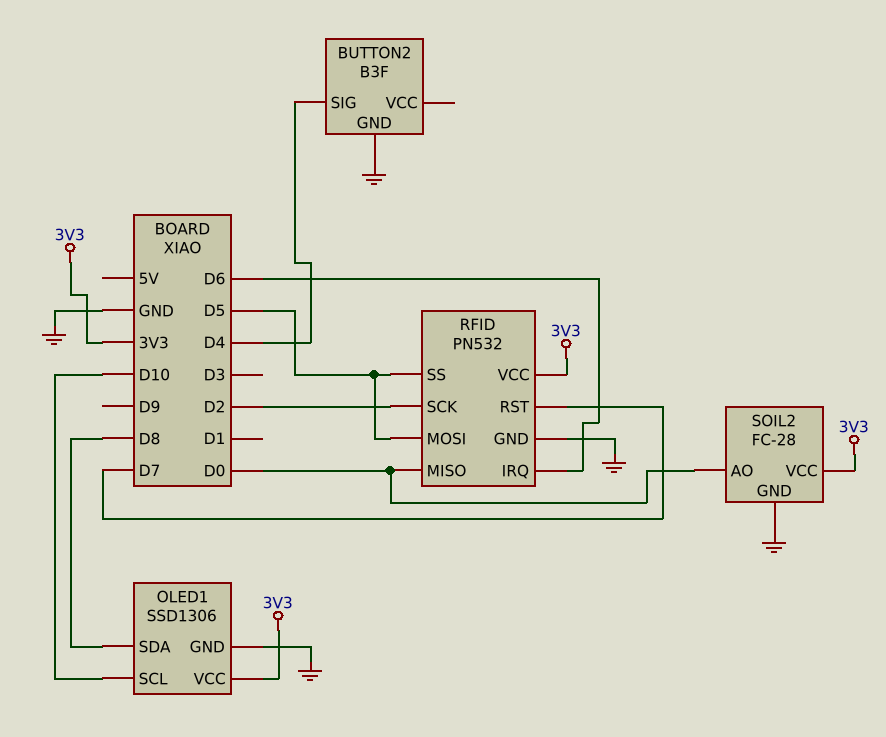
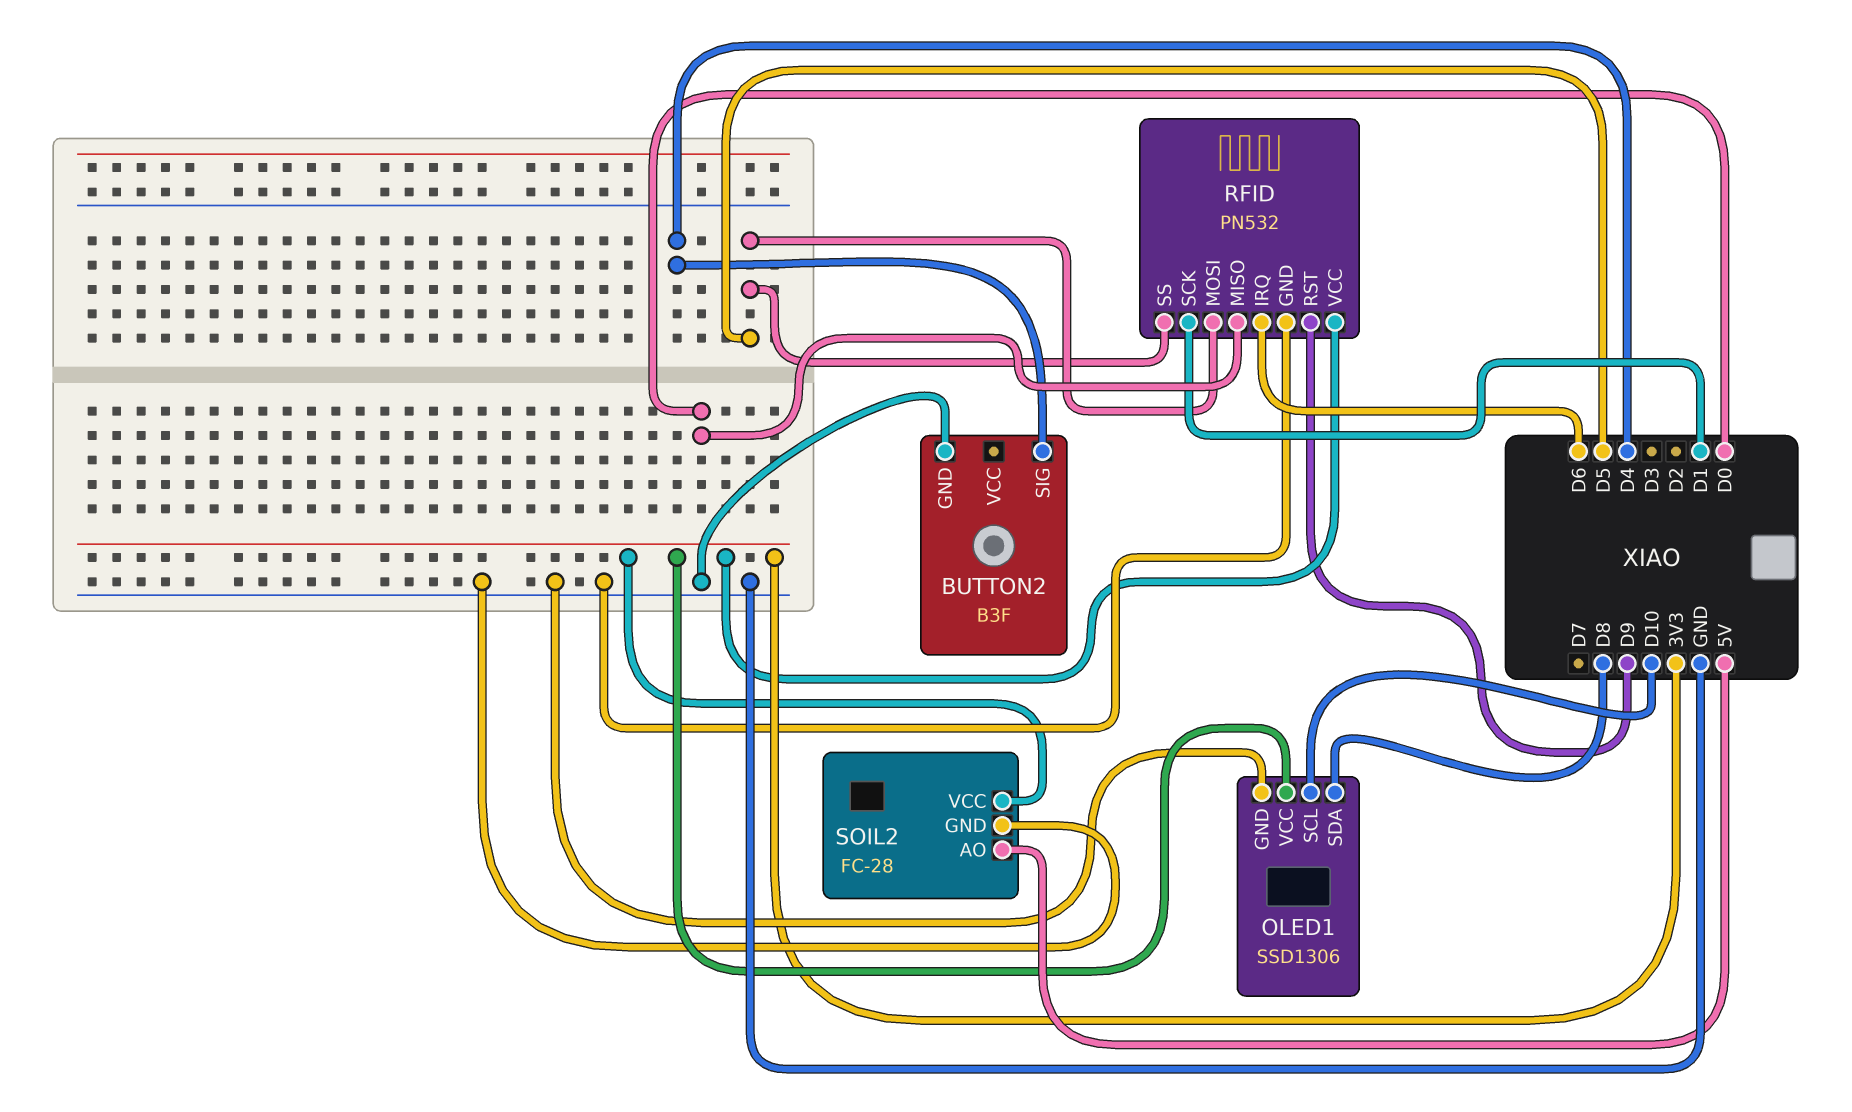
RFID pin RST: D7 -> D9
RFID pin SCK: D2 -> D1
SOIL2 pin AO: D0 -> 5V

